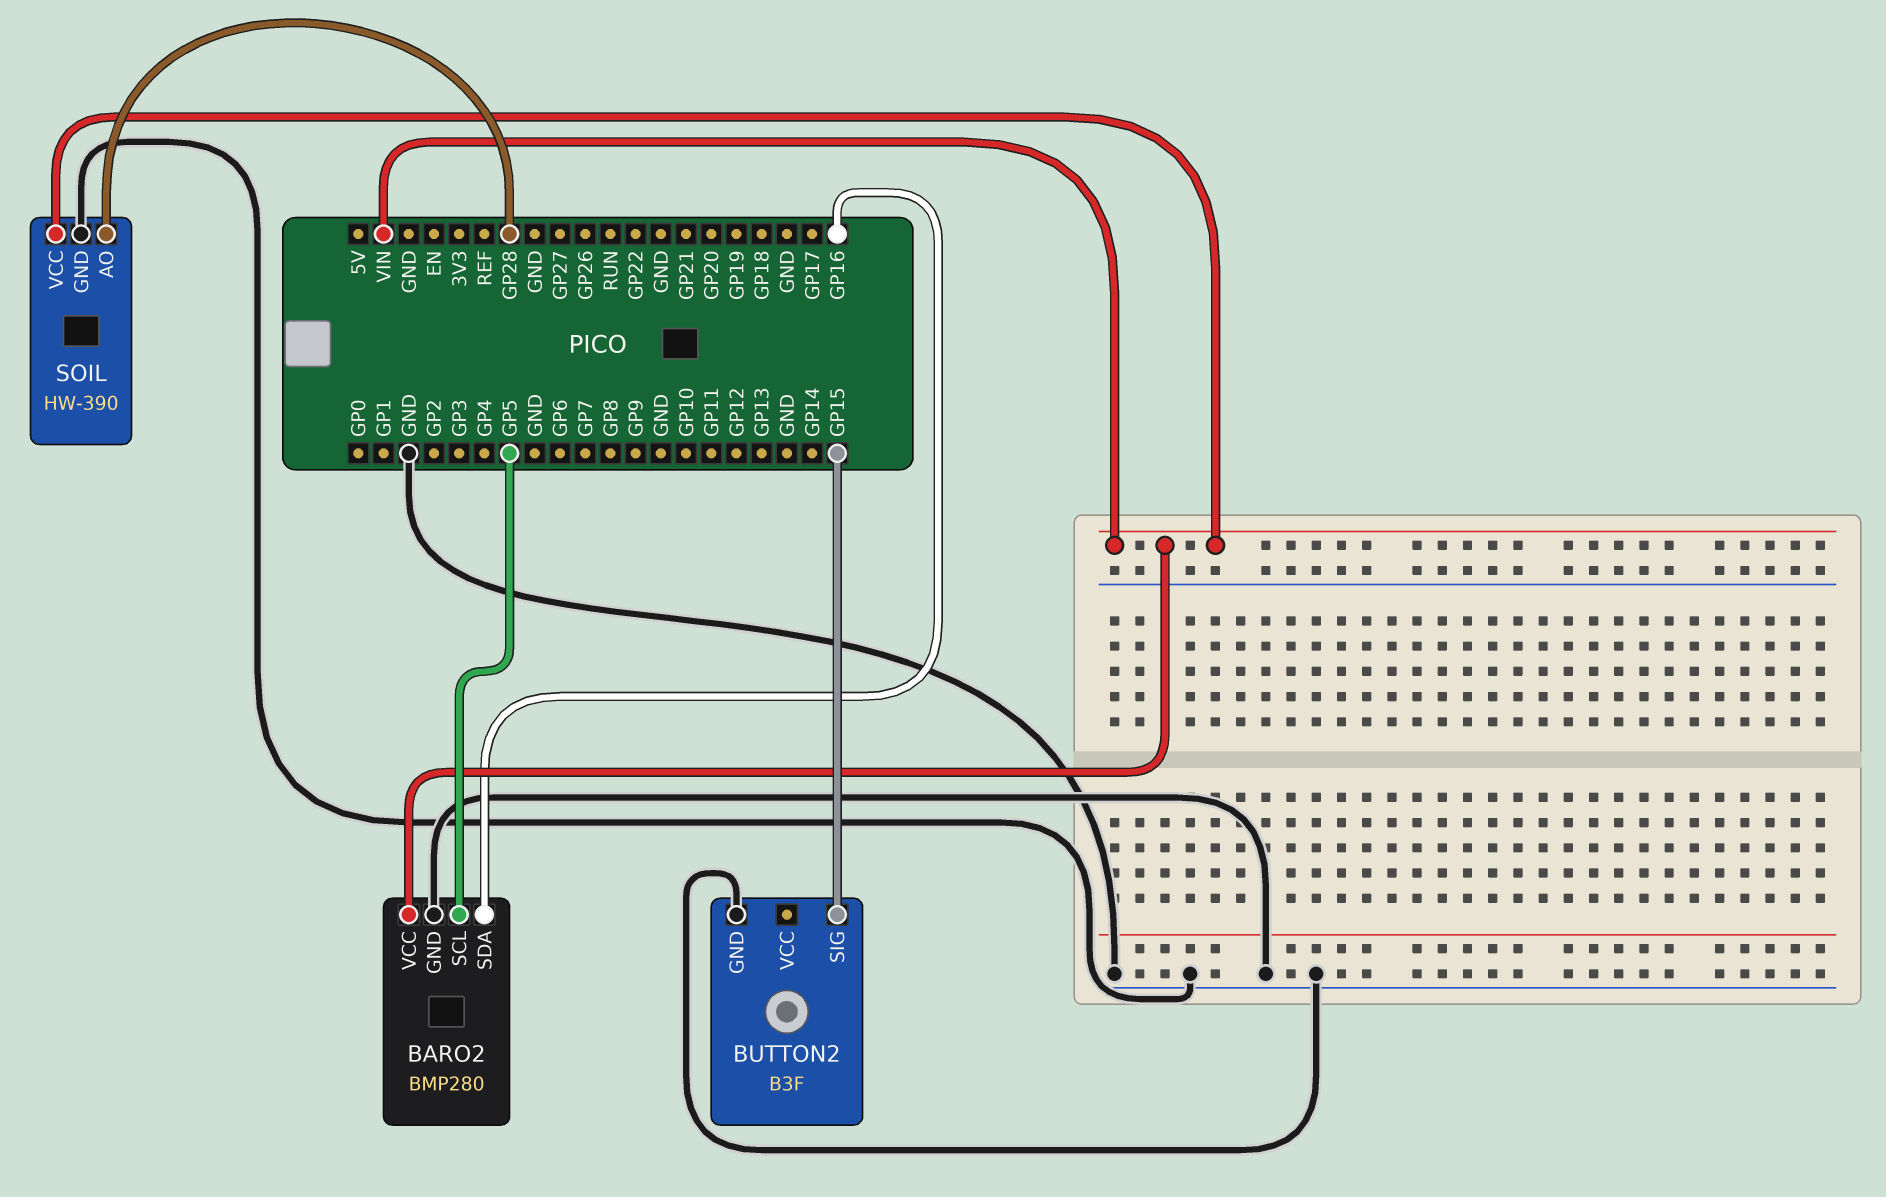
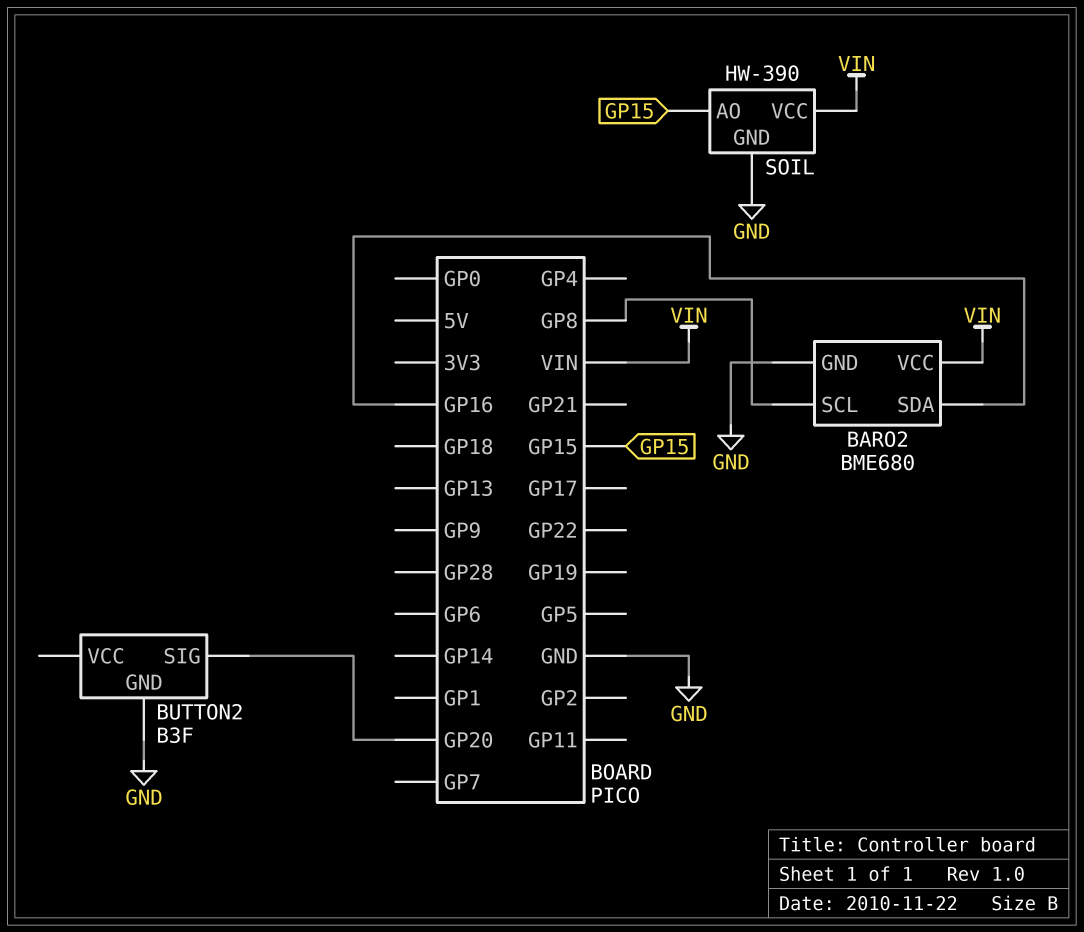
BARO2: BMP280 -> BME680
BARO2 pin SCL: GP5 -> GP8
BUTTON2 pin SIG: GP15 -> GP20
SOIL pin AO: GP28 -> GP15

